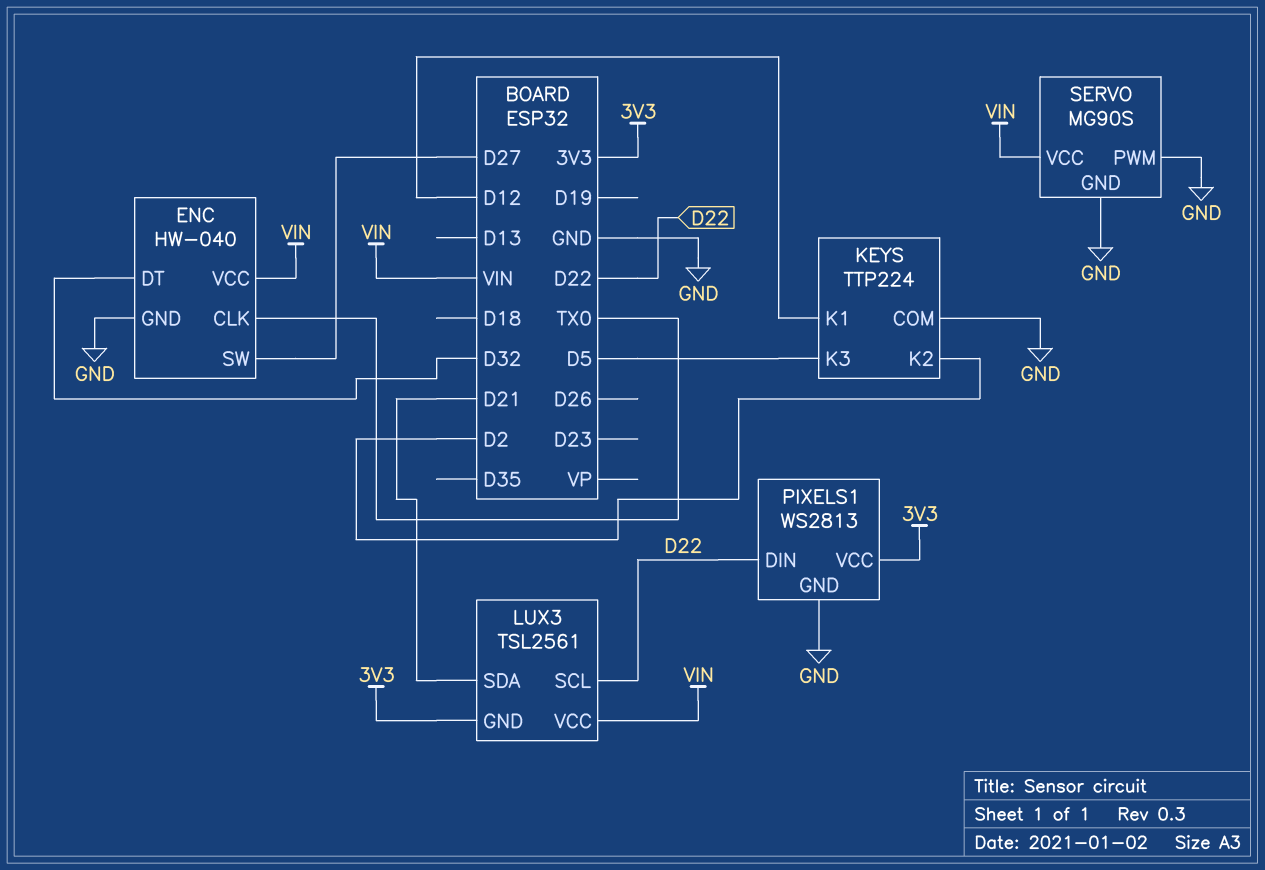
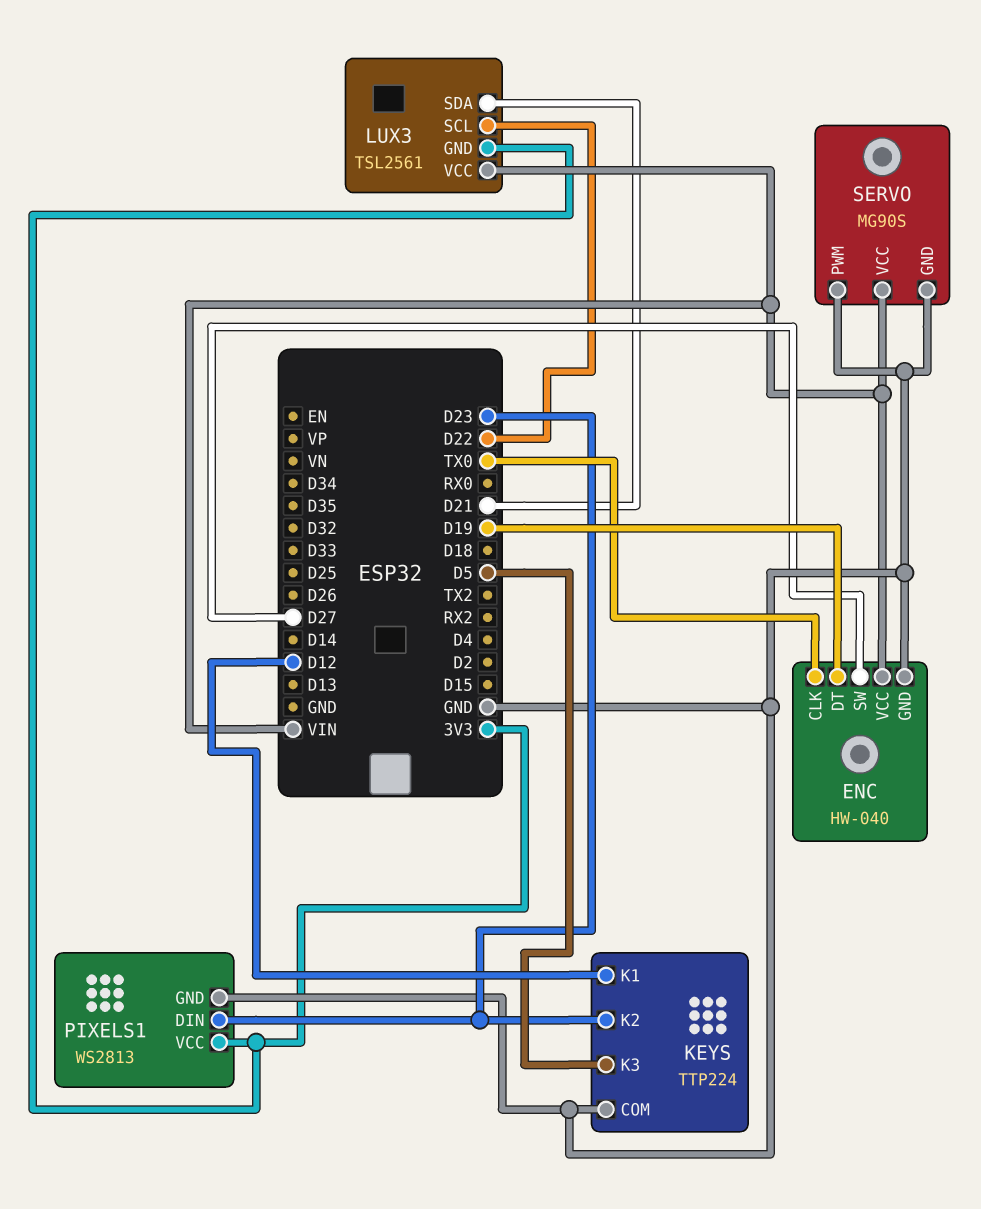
ENC pin DT: D32 -> D19
KEYS pin K2: D2 -> D23
PIXELS1 pin DIN: D22 -> D23

